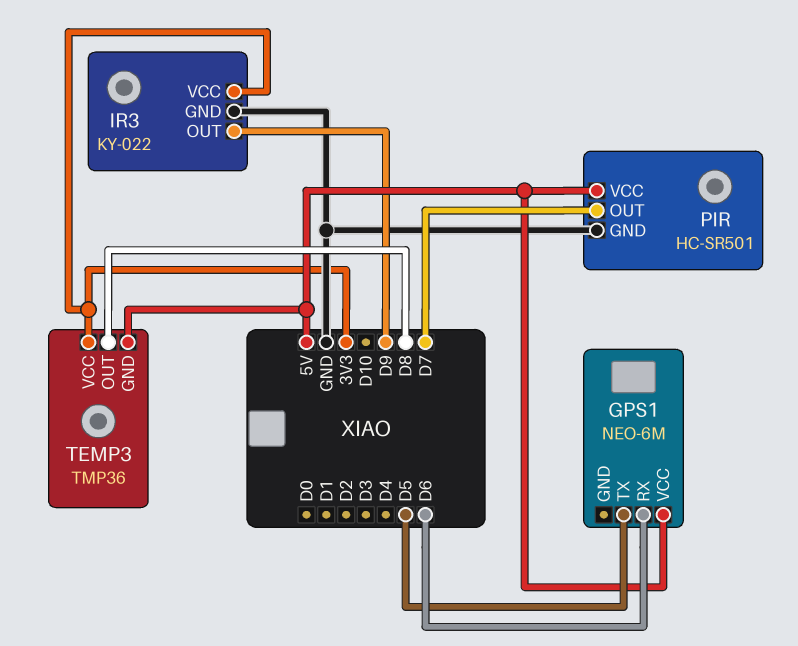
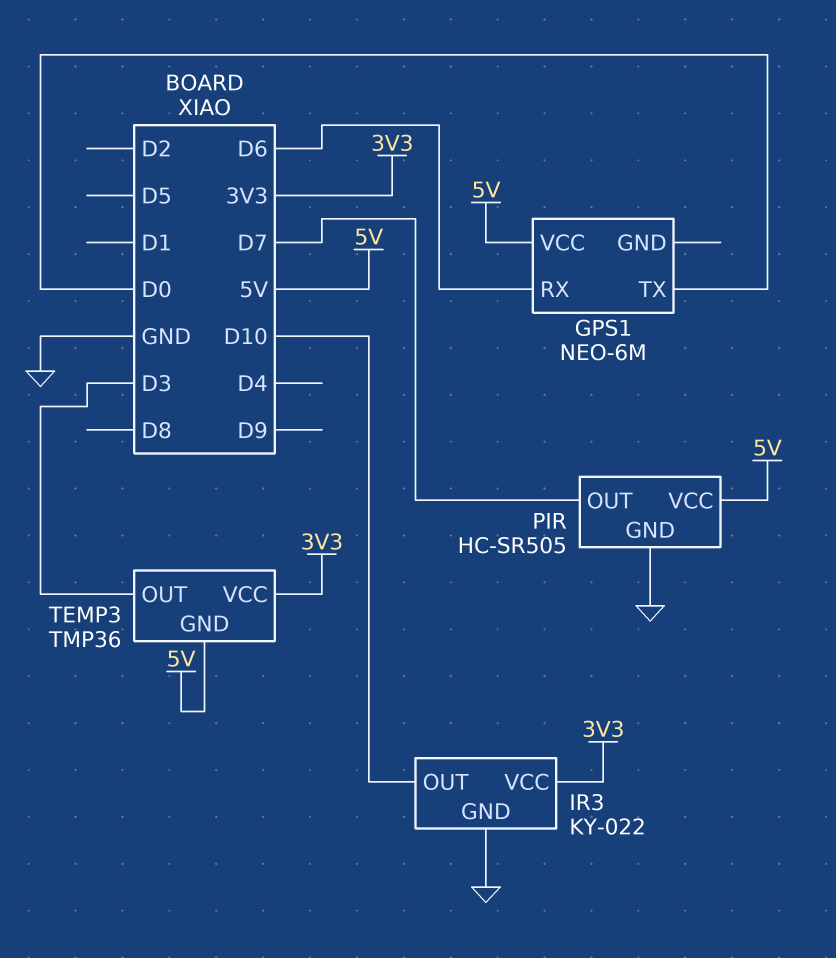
GPS1 pin TX: D5 -> D0
IR3 pin OUT: D9 -> D10
PIR: HC-SR501 -> HC-SR505
TEMP3 pin OUT: D8 -> D3

